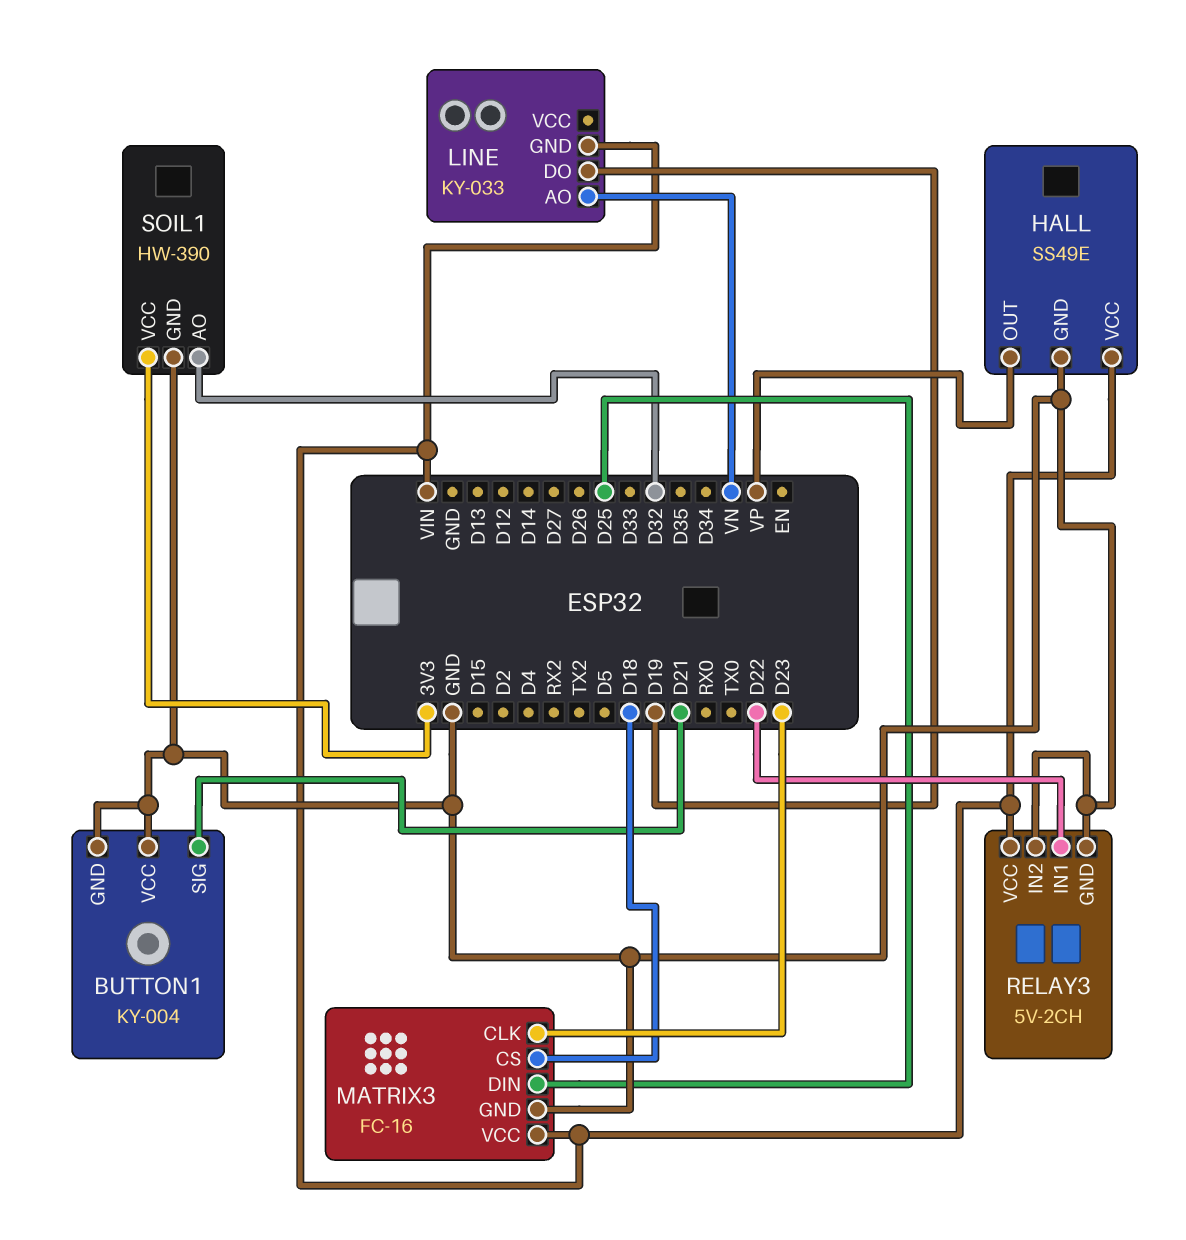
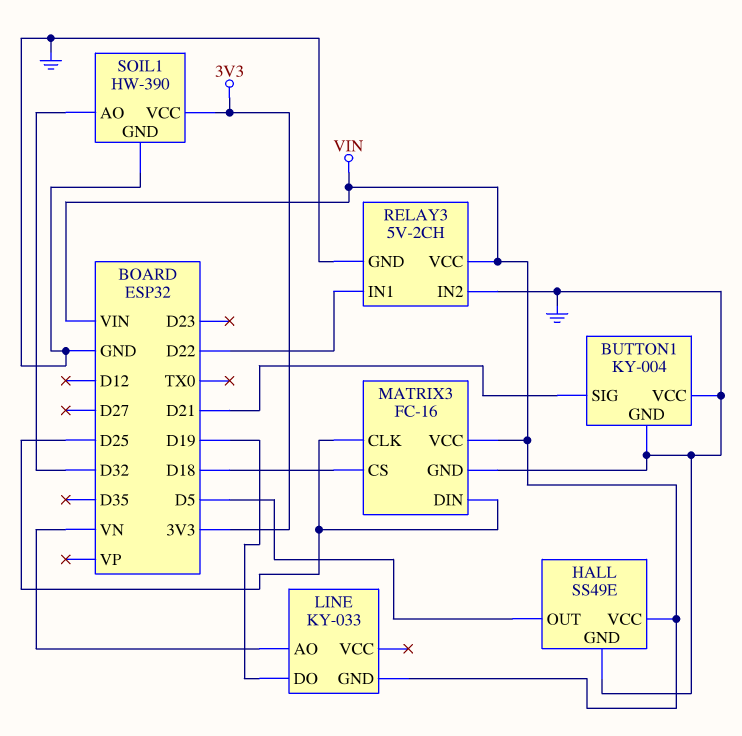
HALL pin OUT: VP -> D5
MATRIX3 pin CLK: D23 -> D25

